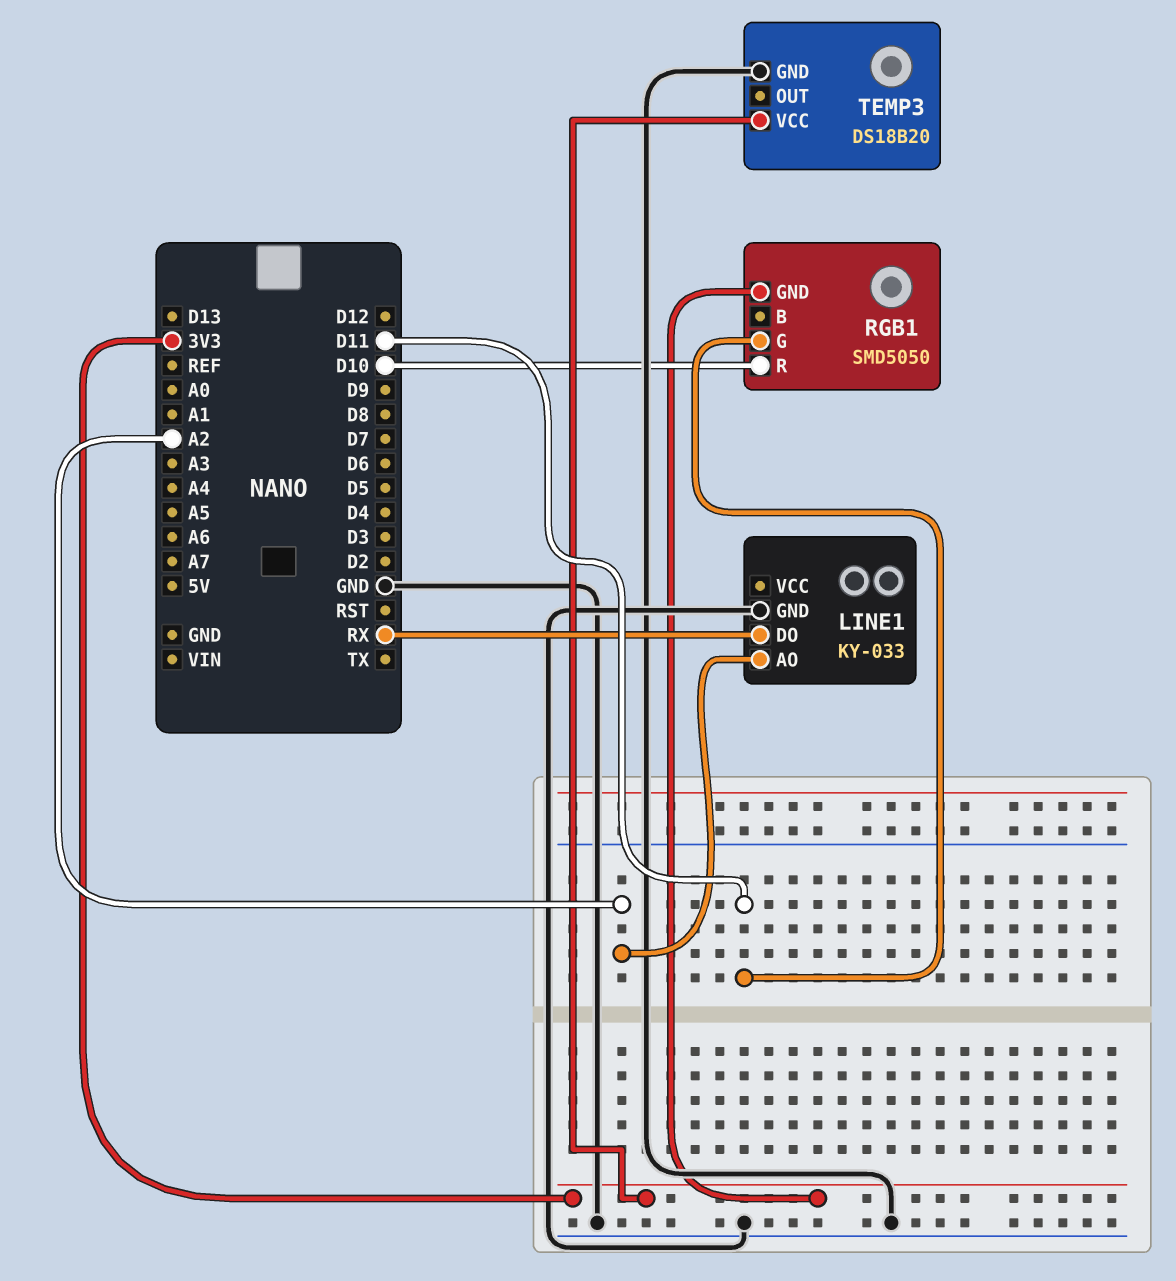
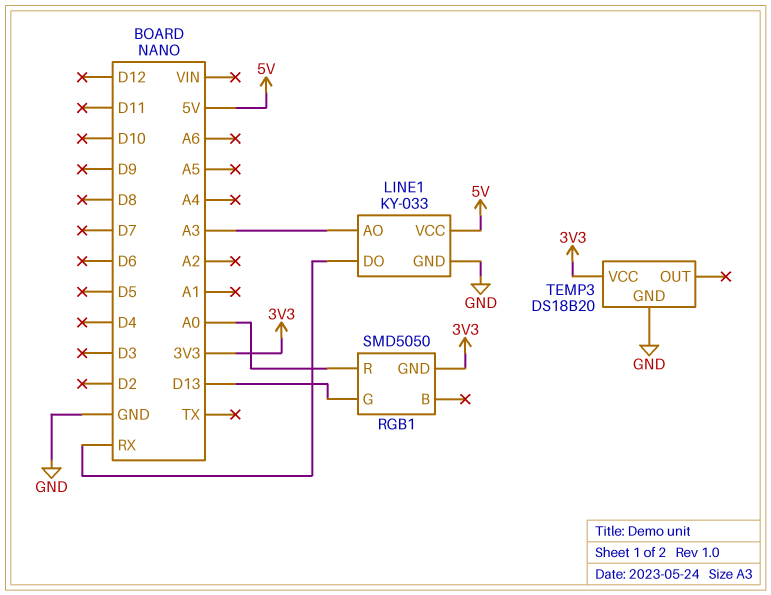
LINE1 pin AO: A2 -> A3
LINE1 pin VCC: none -> 5V
RGB1 pin G: D11 -> D13
RGB1 pin R: D10 -> A0

